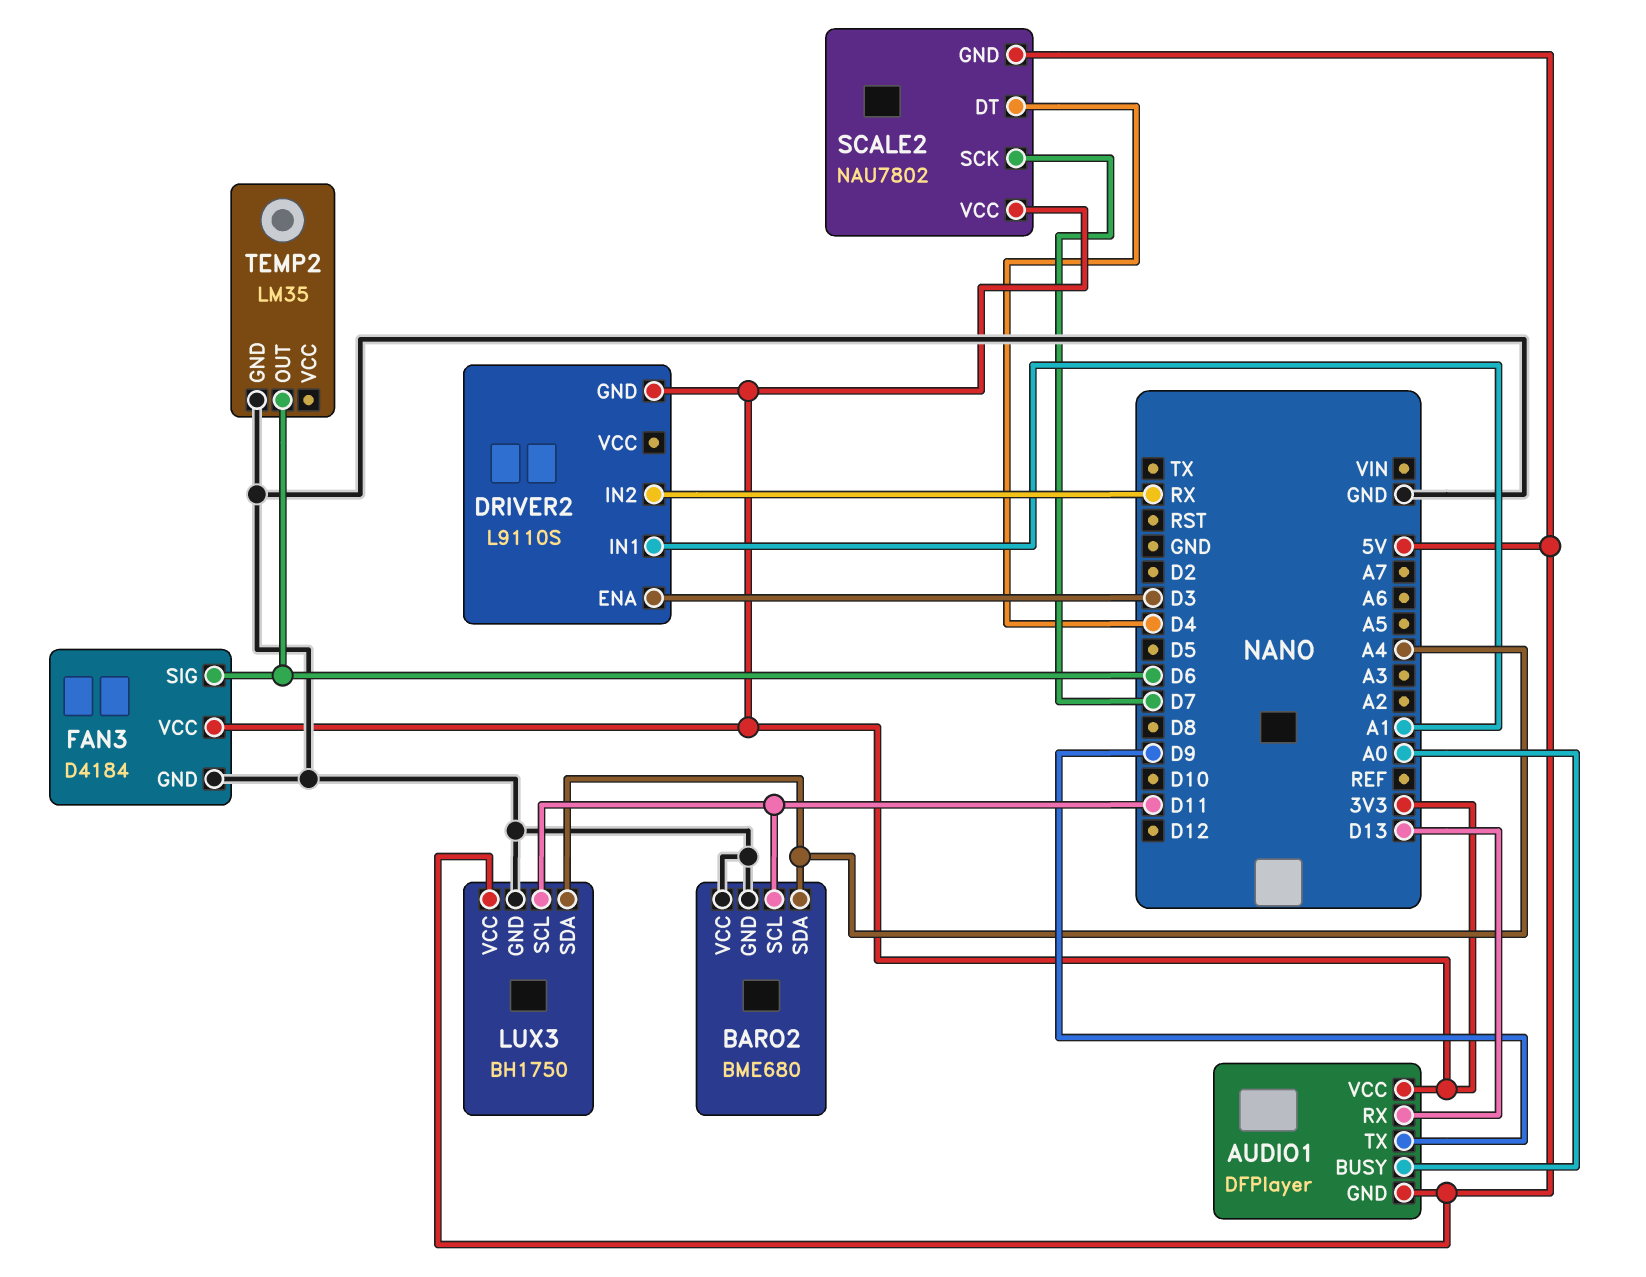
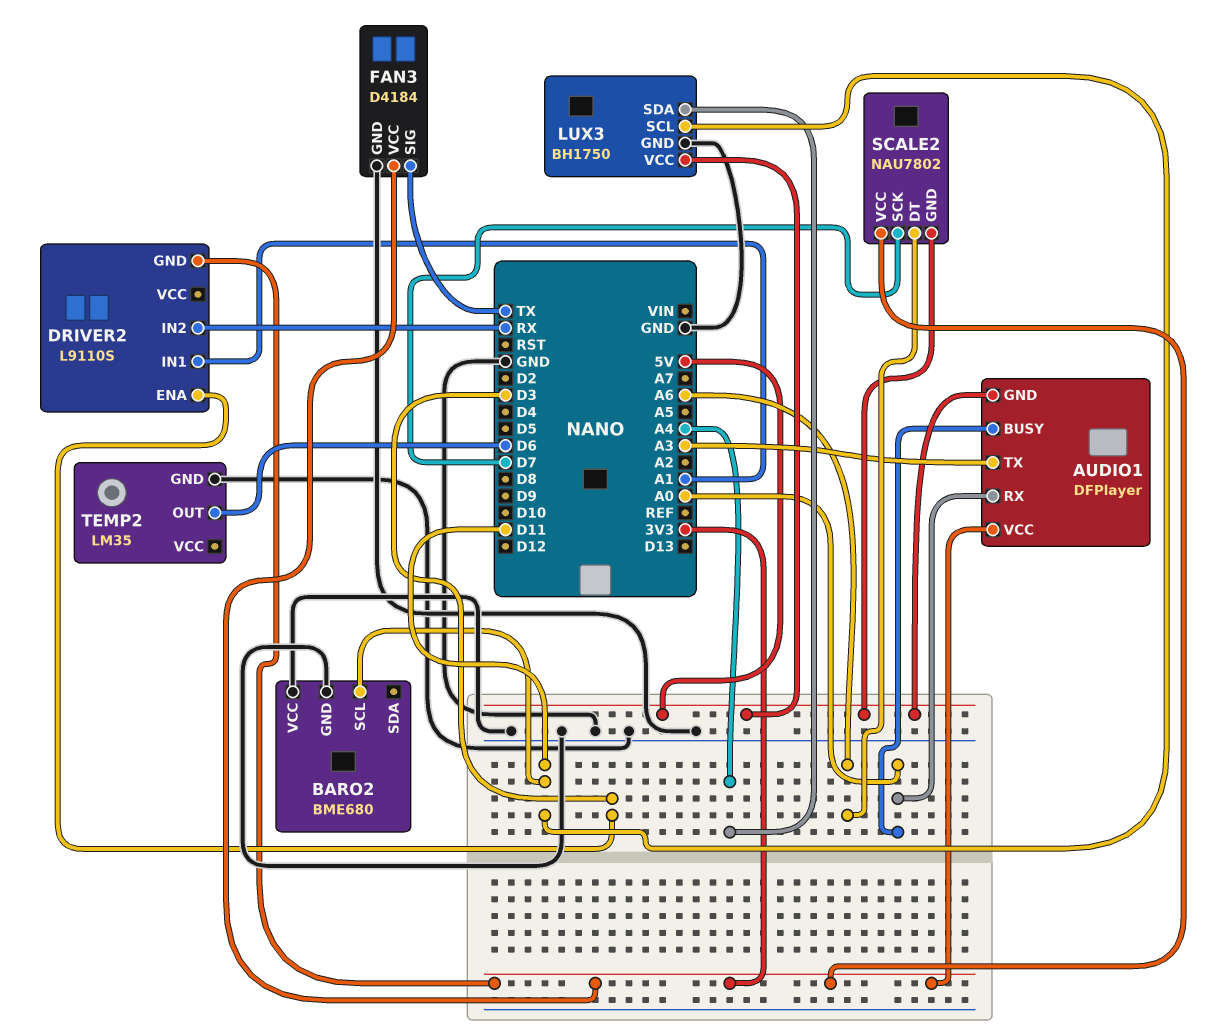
AUDIO1 pin RX: D13 -> A0
AUDIO1 pin TX: D9 -> A3
BARO2 pin SDA: A4 -> none
FAN3 pin SIG: D6 -> TX
SCALE2 pin DT: D4 -> A6

